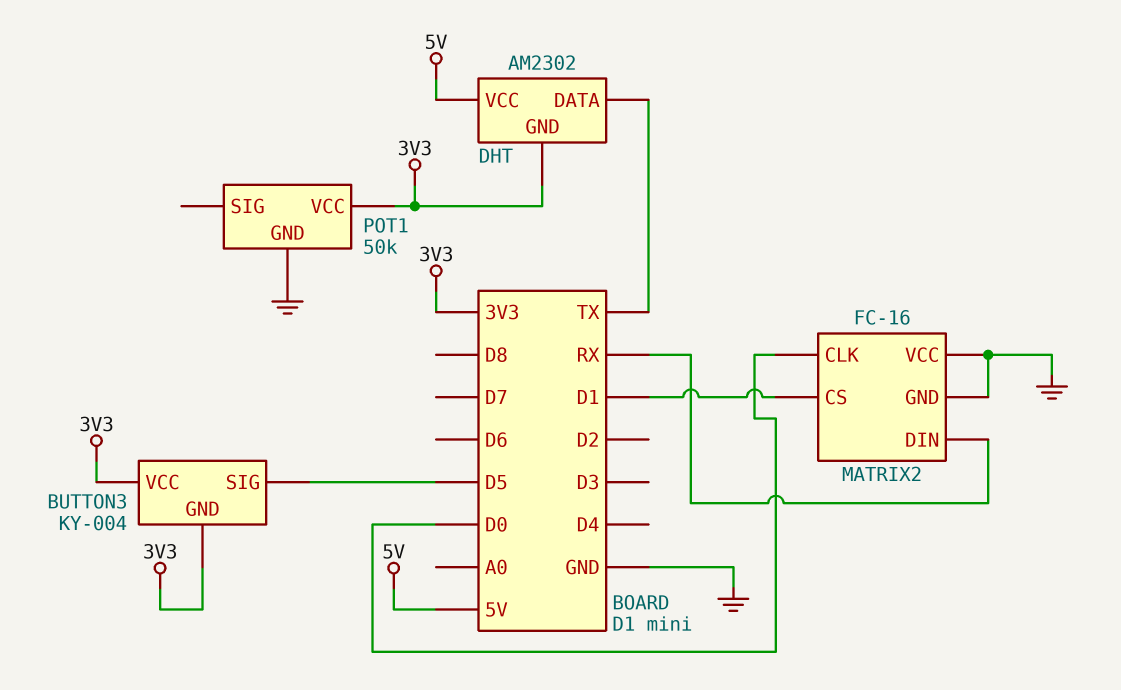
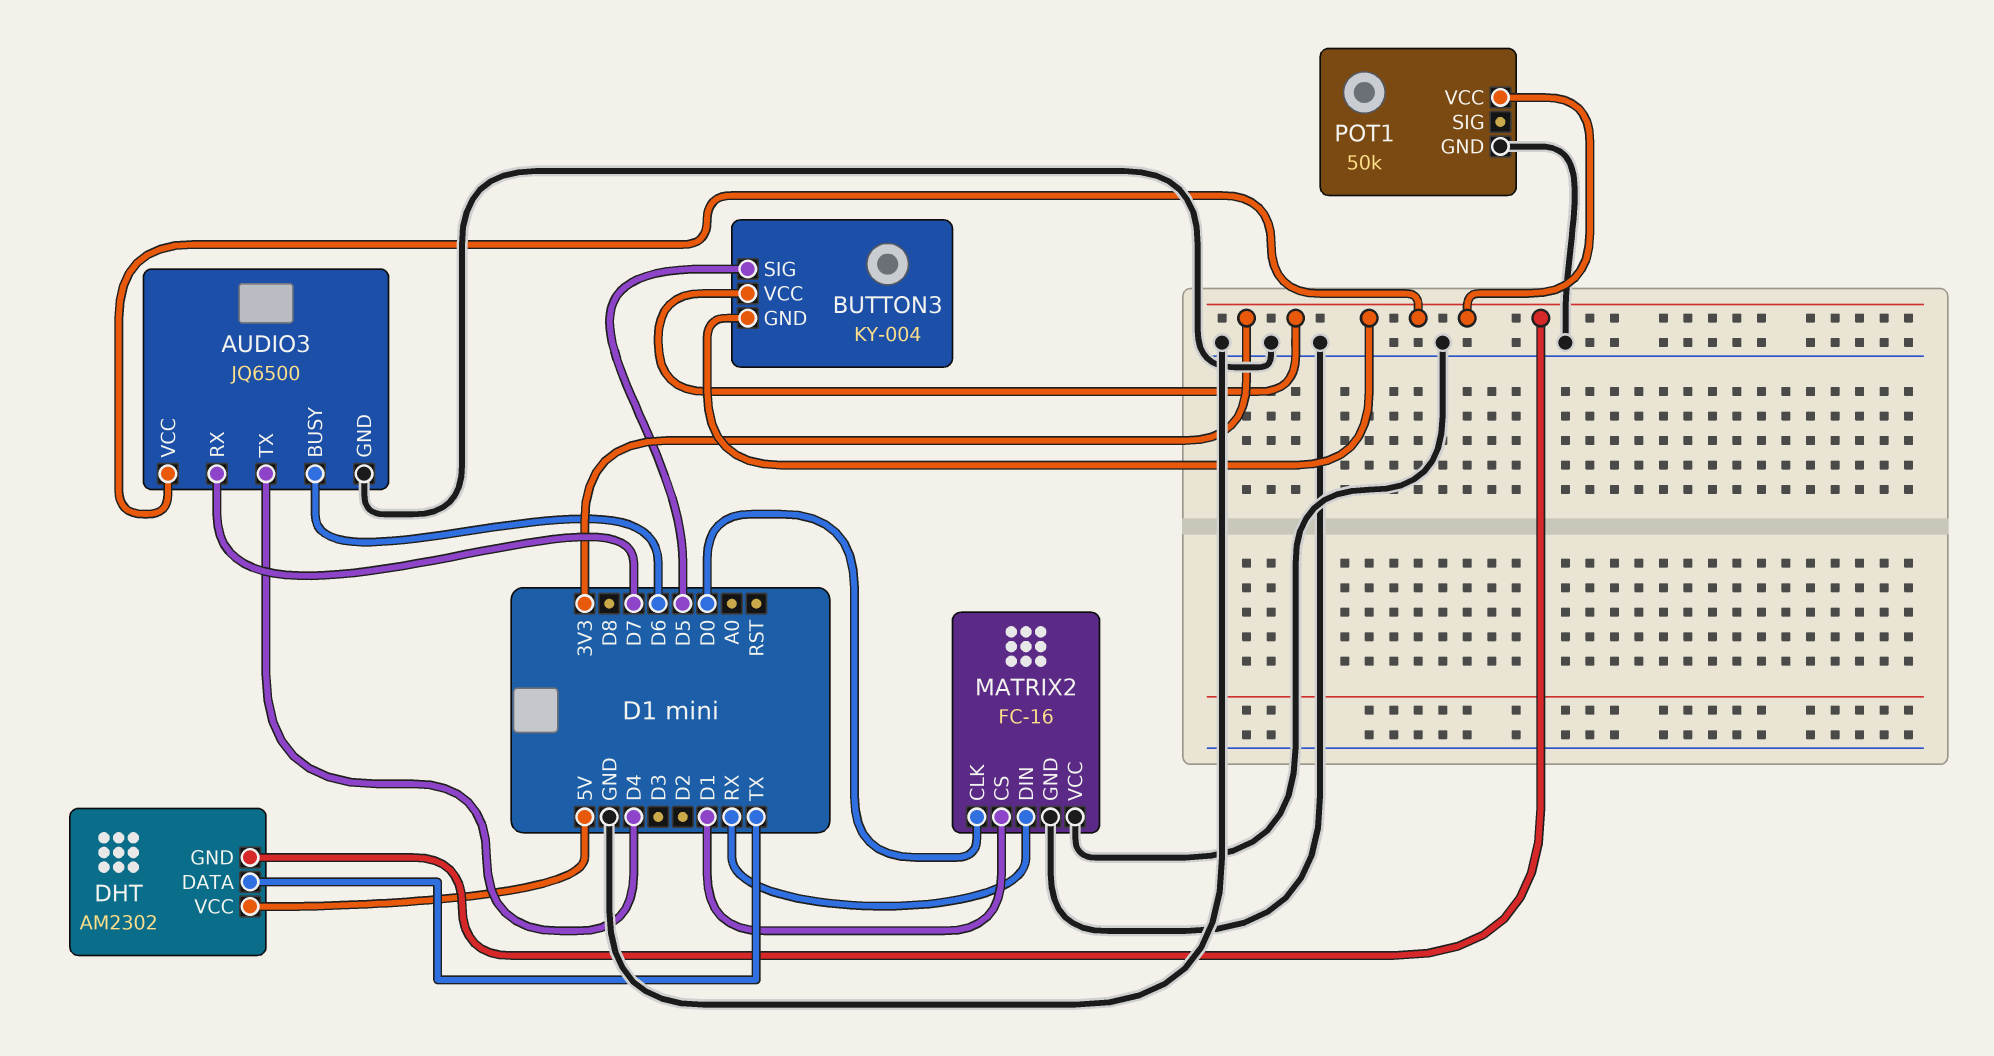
AUDIO3: none -> JQ6500
AUDIO3 pin BUSY: none -> D6
AUDIO3 pin GND: none -> GND
AUDIO3 pin RX: none -> D7
AUDIO3 pin TX: none -> D4
AUDIO3 pin VCC: none -> 3V3

